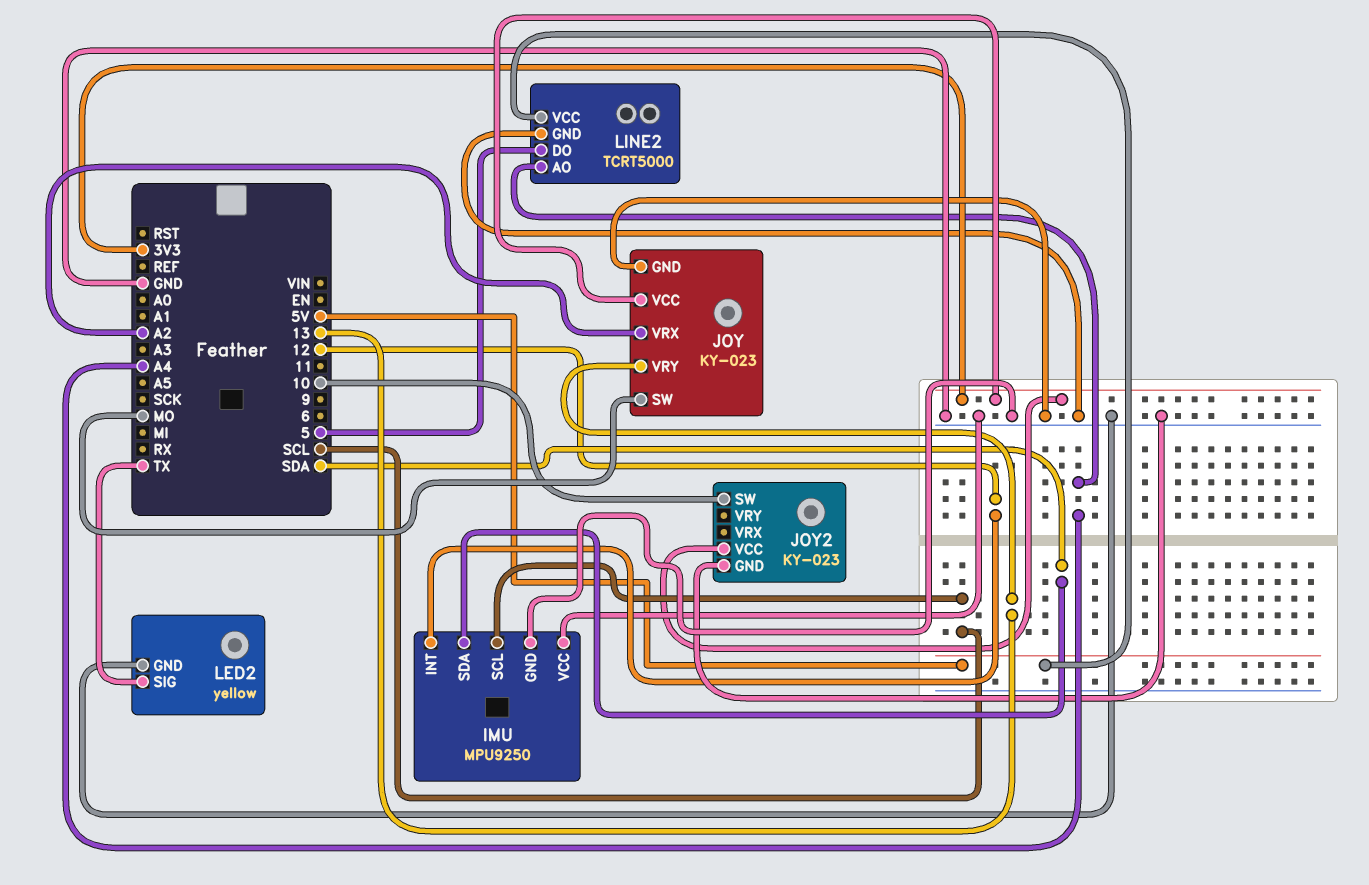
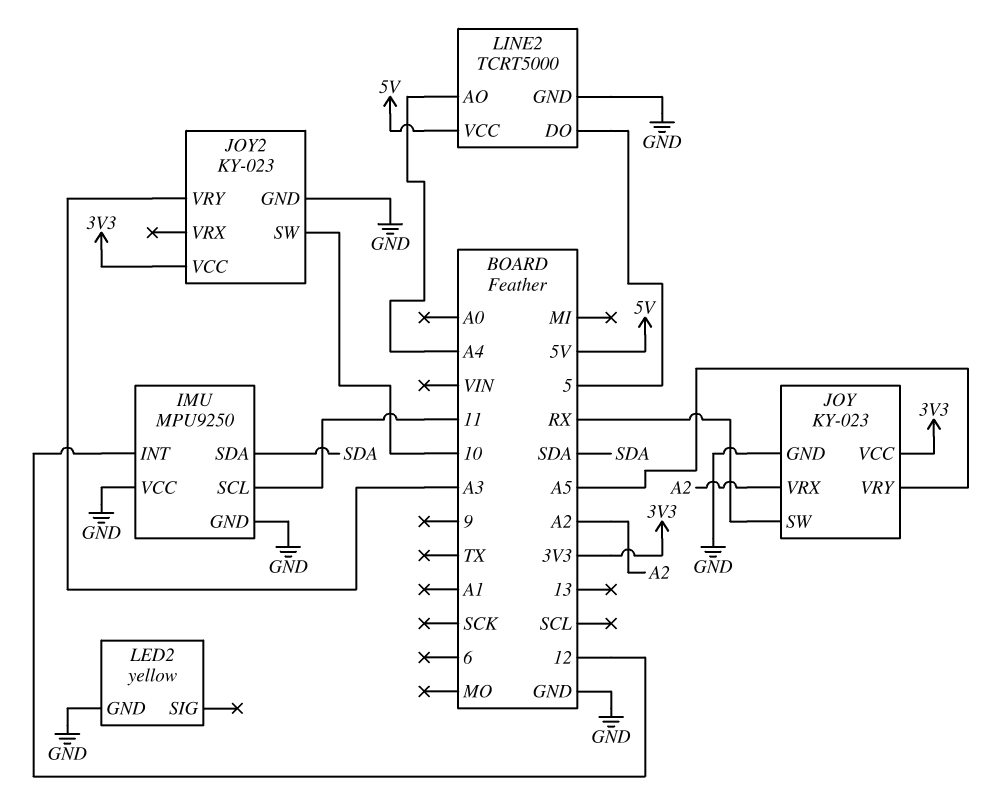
IMU pin SCL: SCL -> 11
JOY pin SW: MO -> RX
JOY pin VRY: 13 -> A5
JOY2 pin VRY: none -> A3
LED2 pin SIG: TX -> none

